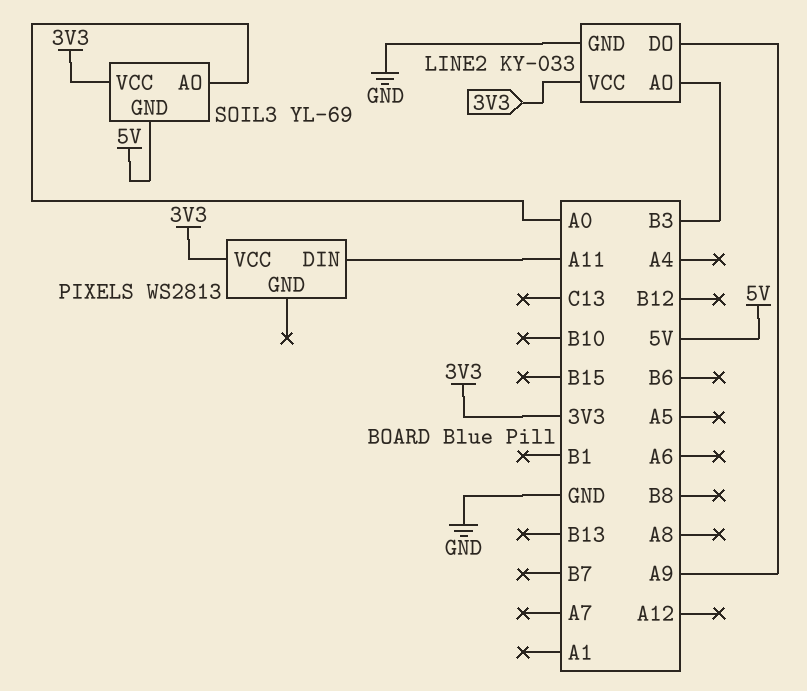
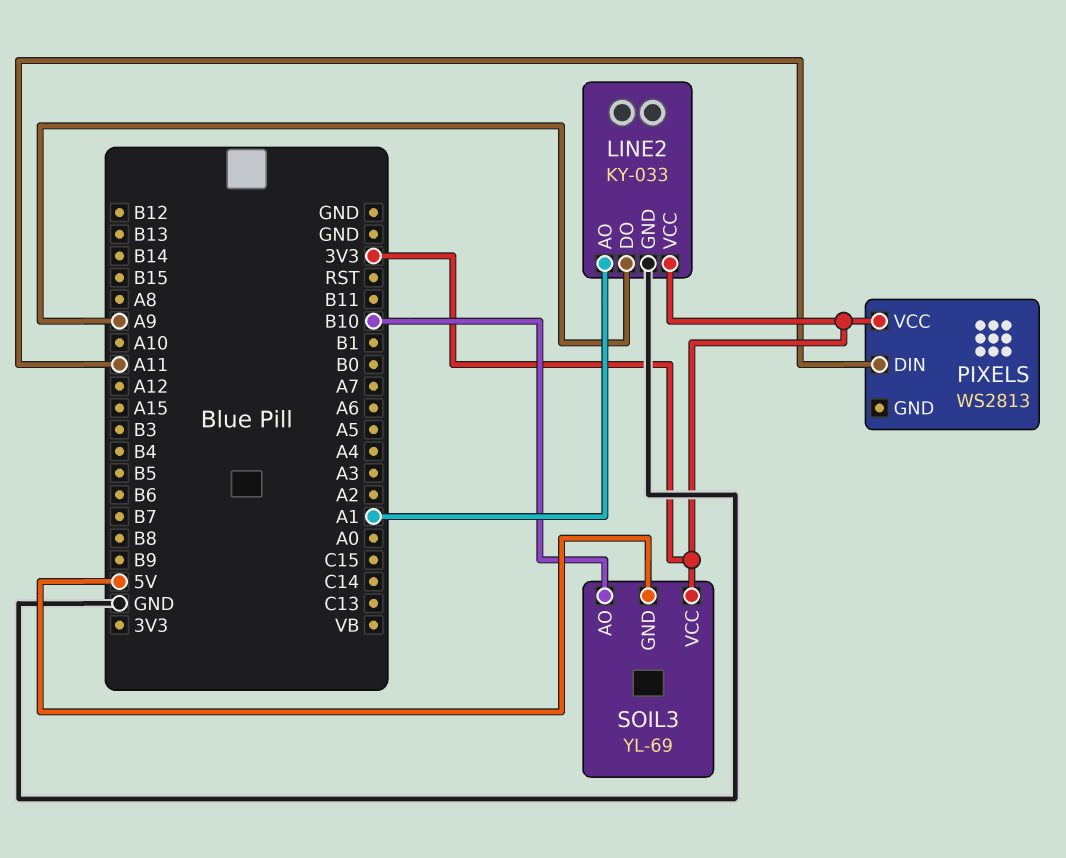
LINE2 pin AO: B3 -> A1
SOIL3 pin AO: A0 -> B10

